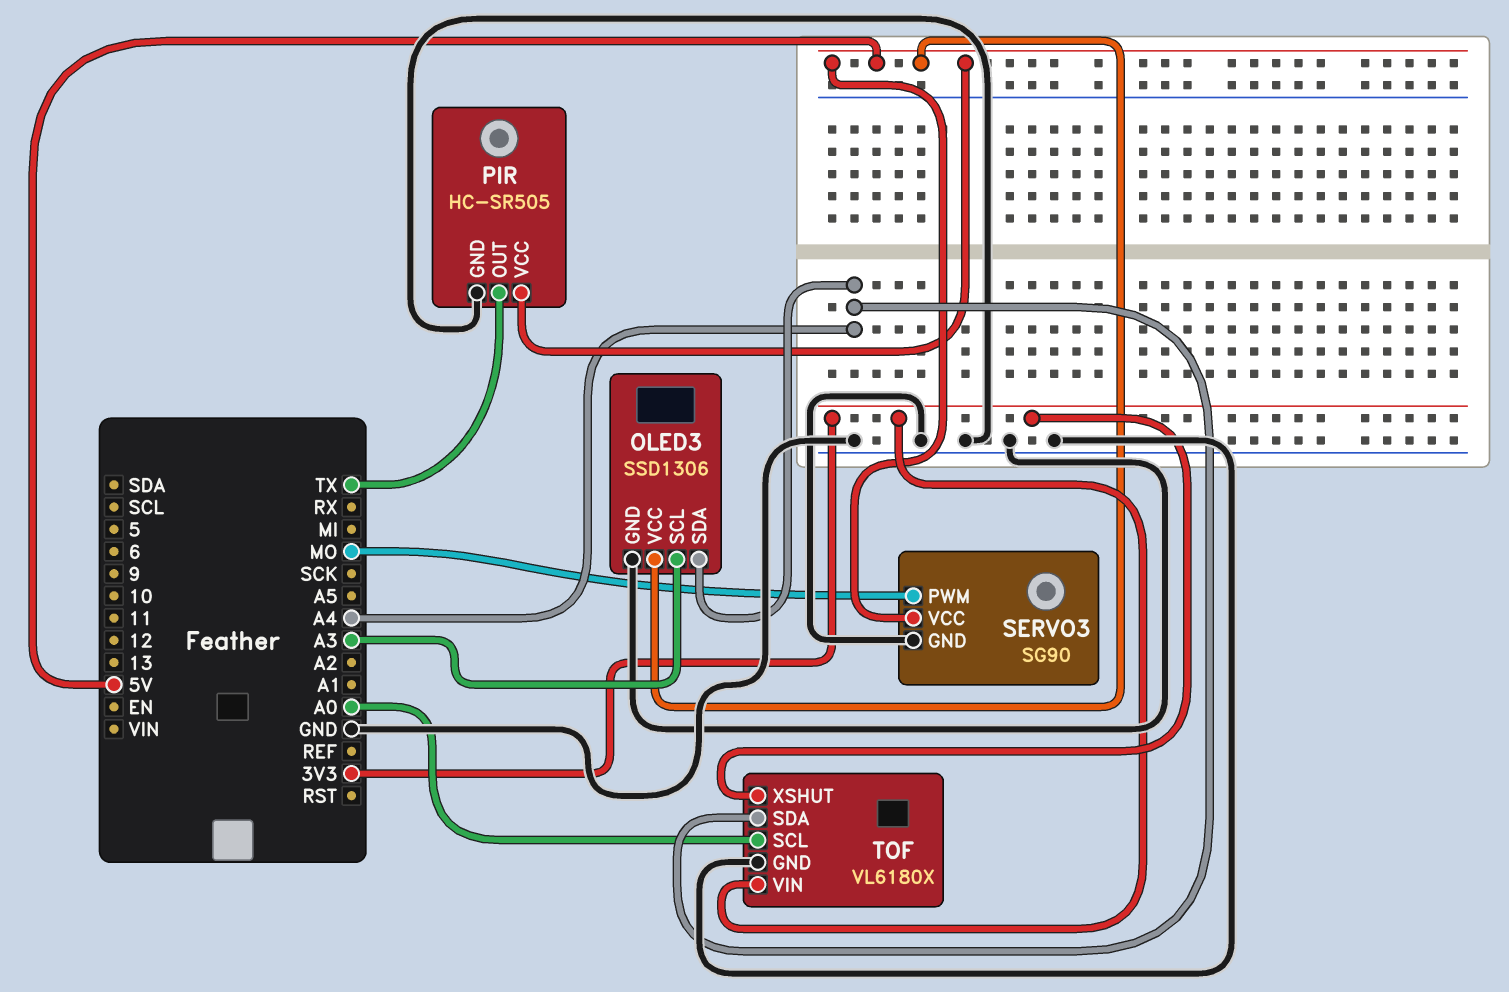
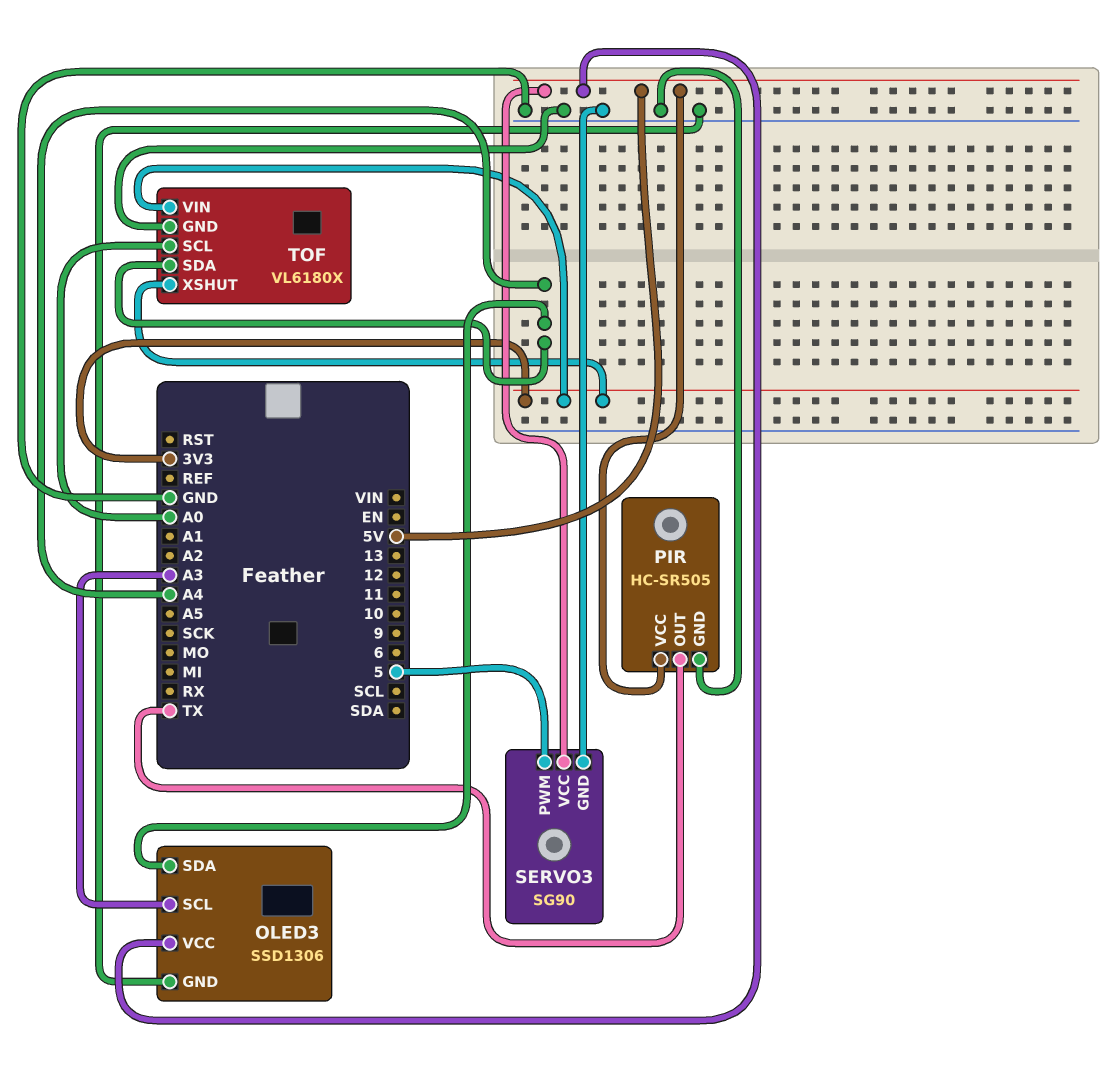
SERVO3 pin PWM: MO -> 5

